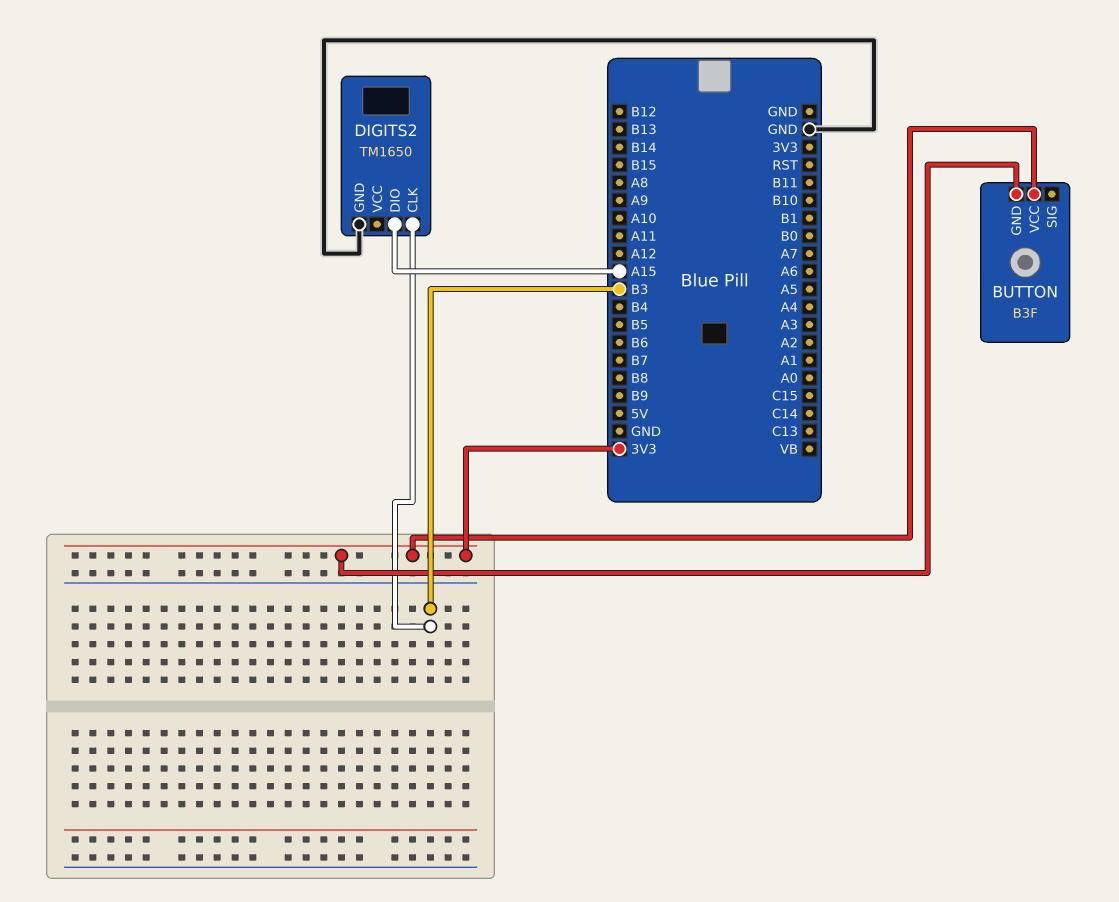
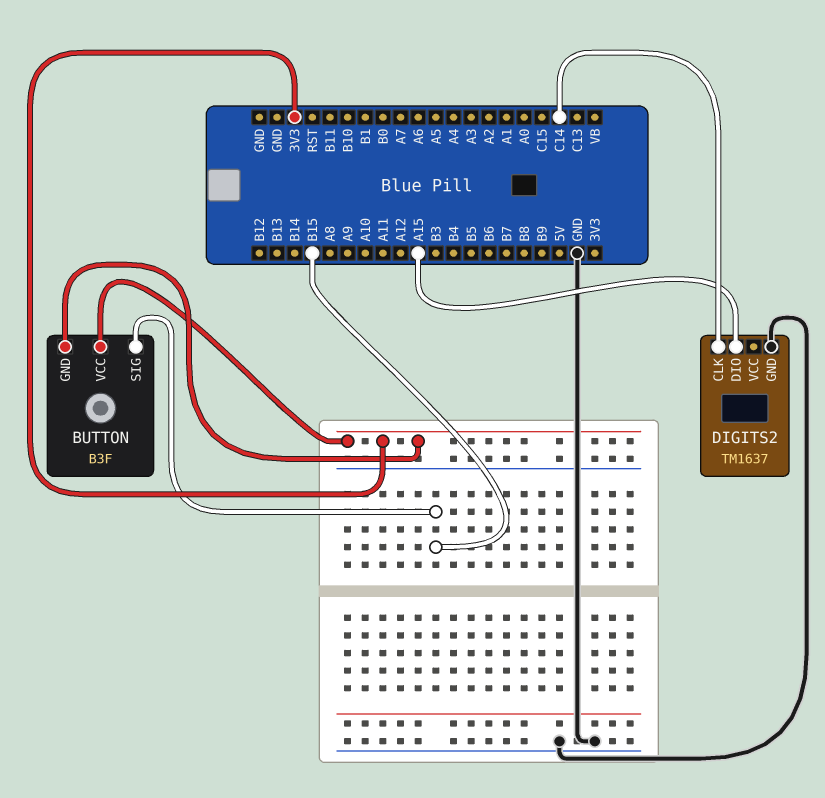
BUTTON pin SIG: none -> B15
DIGITS2: TM1650 -> TM1637
DIGITS2 pin CLK: B3 -> C14

